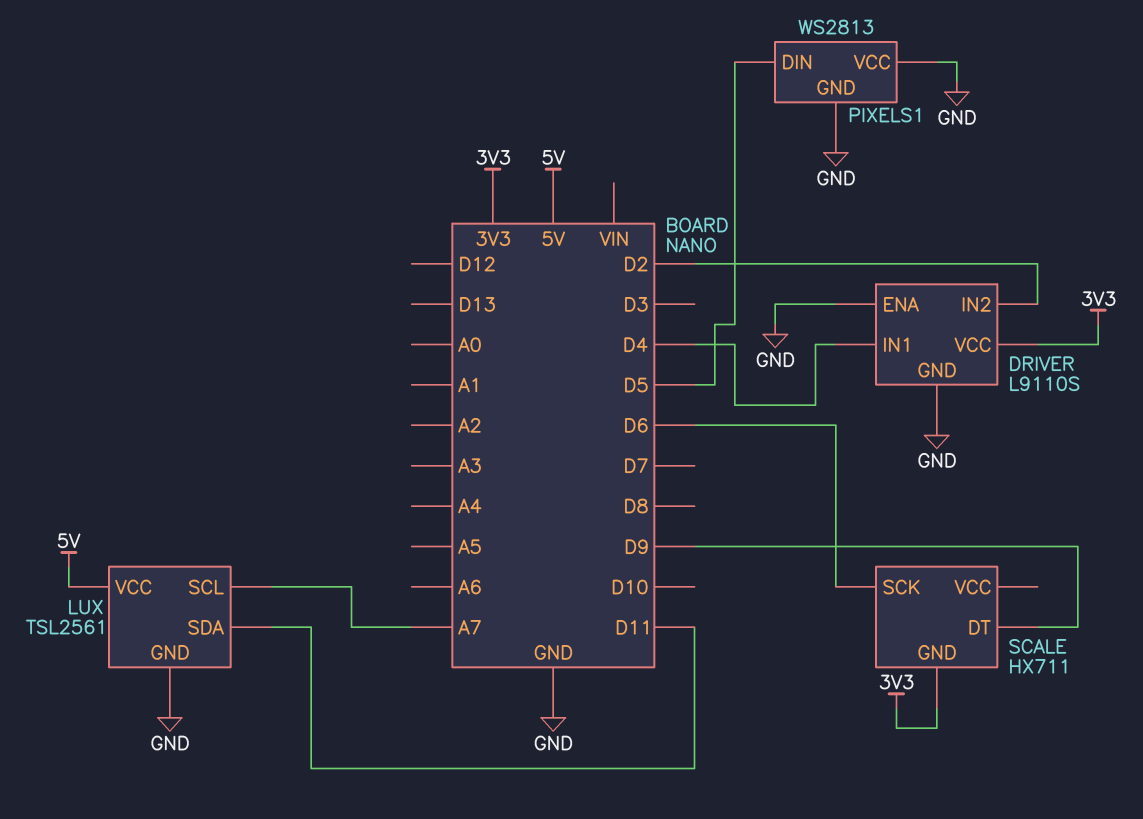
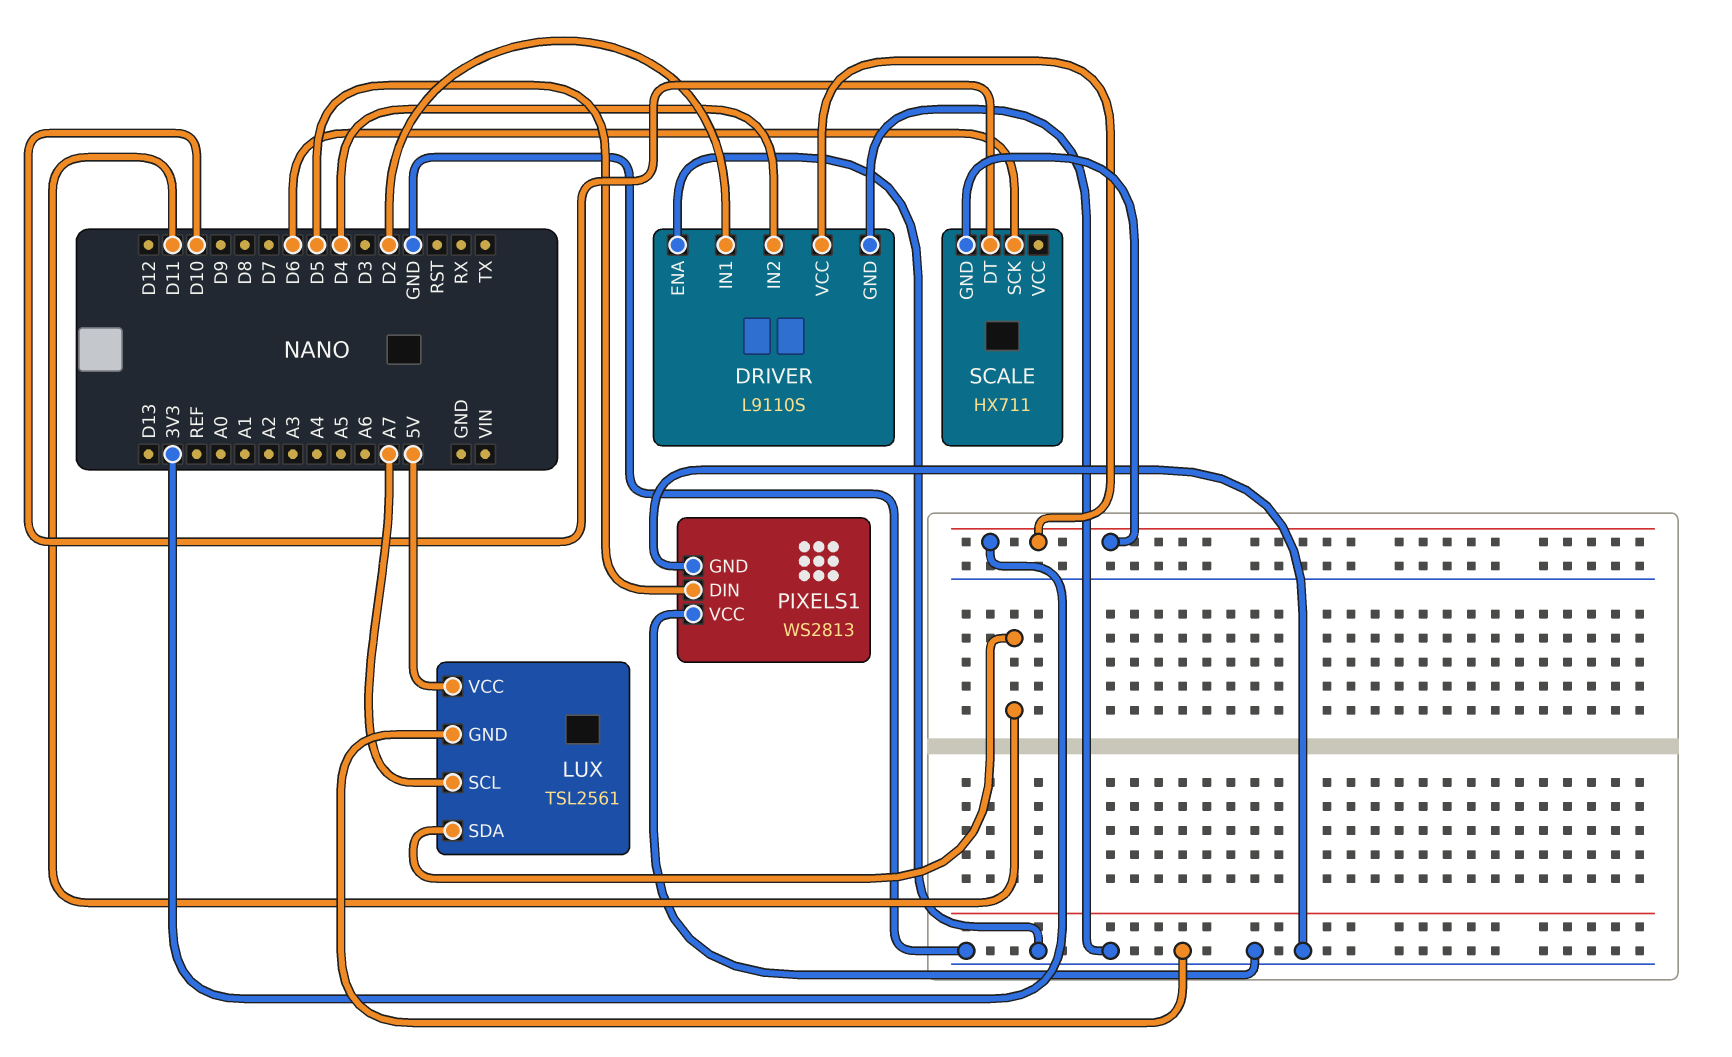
DRIVER pin IN1: D4 -> D2
DRIVER pin IN2: D2 -> D4
SCALE pin DT: D9 -> D10

